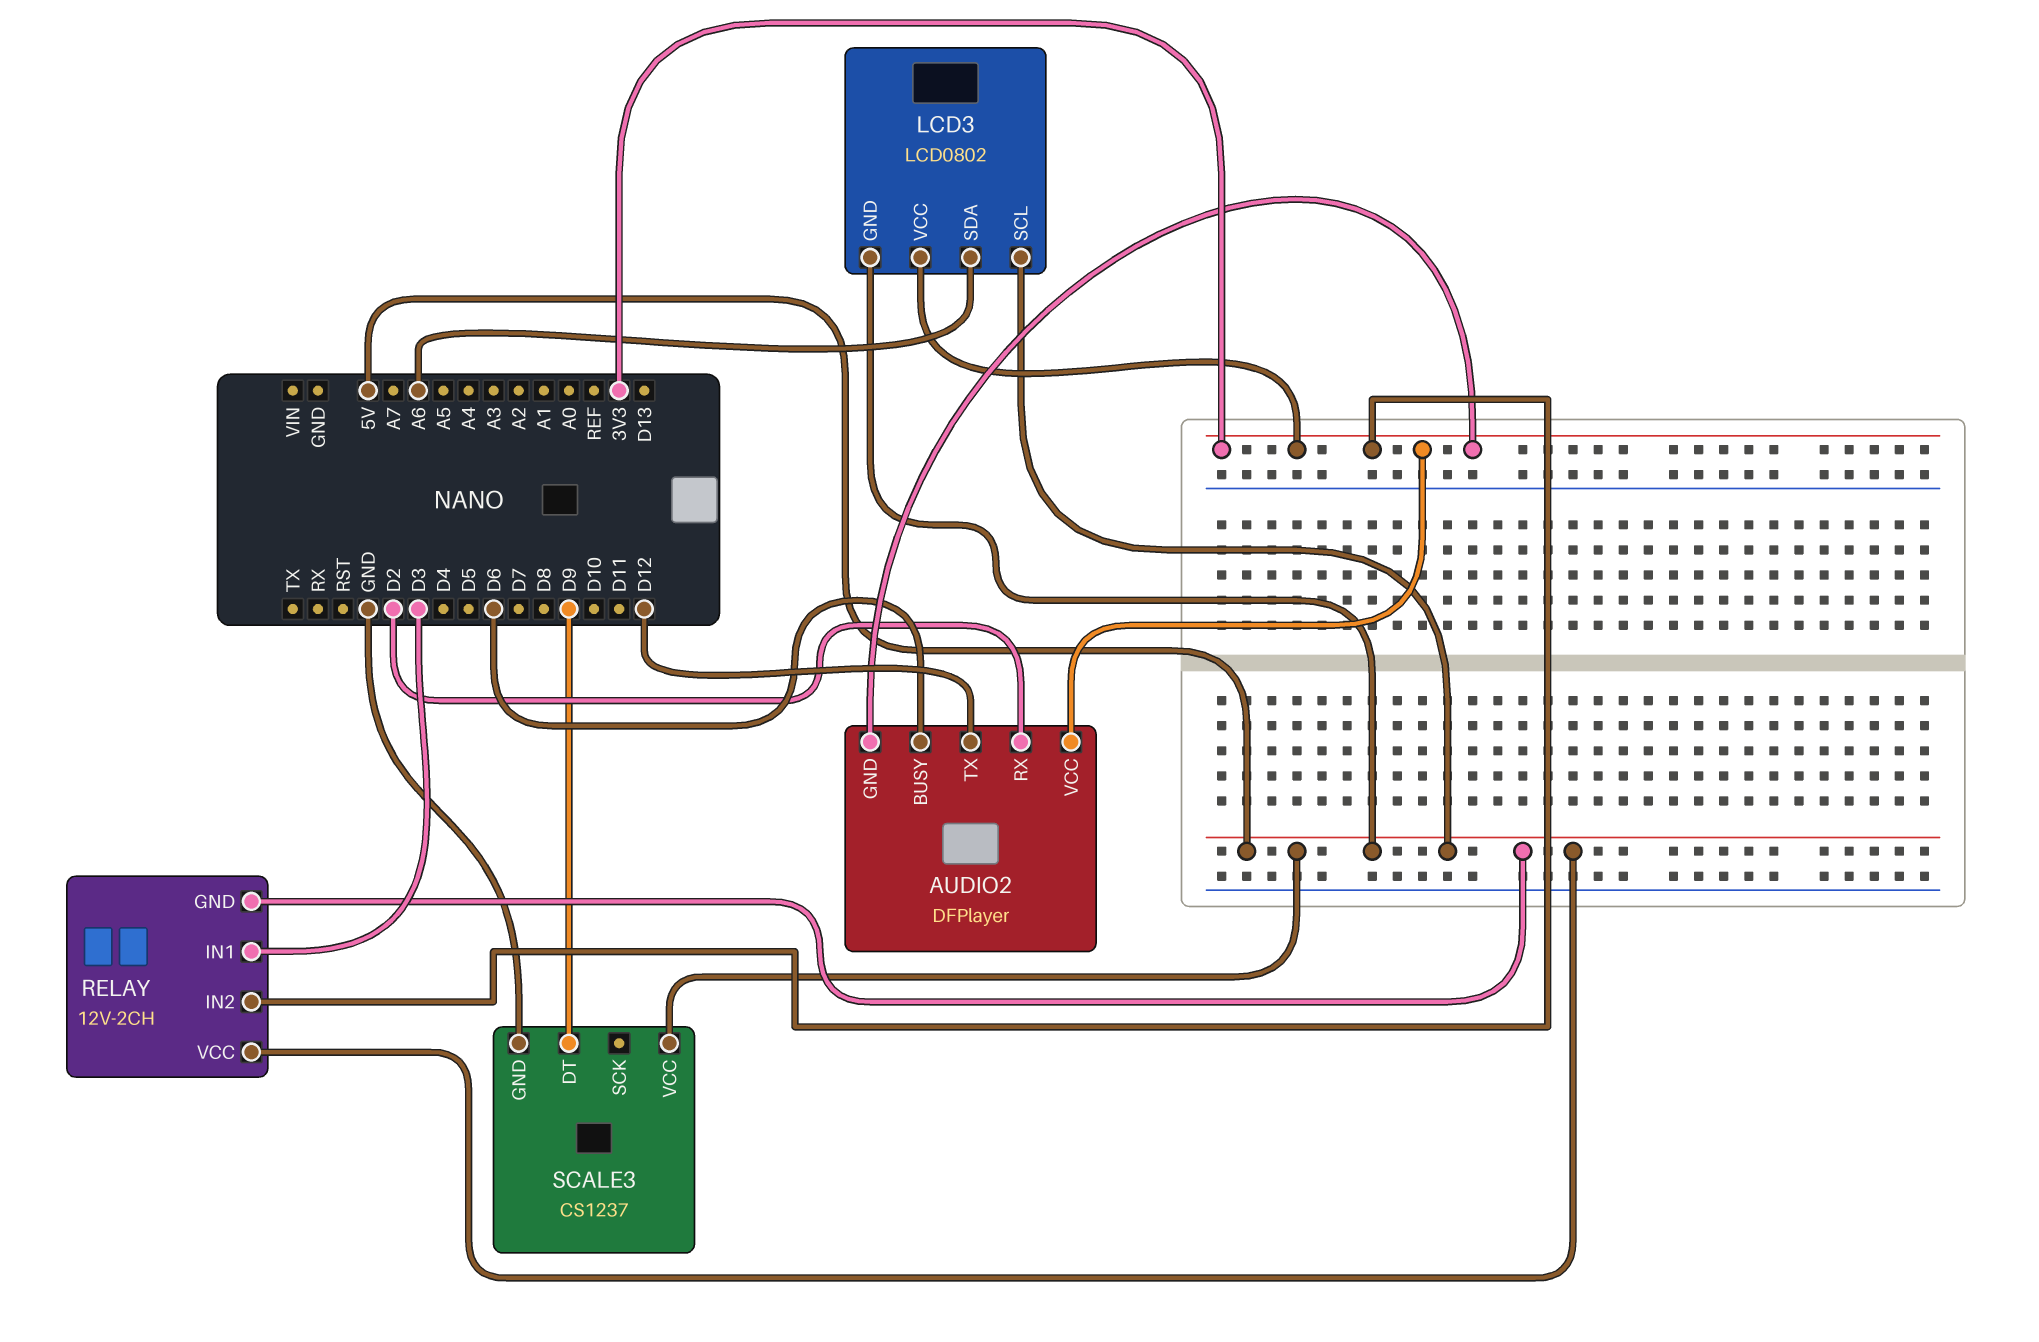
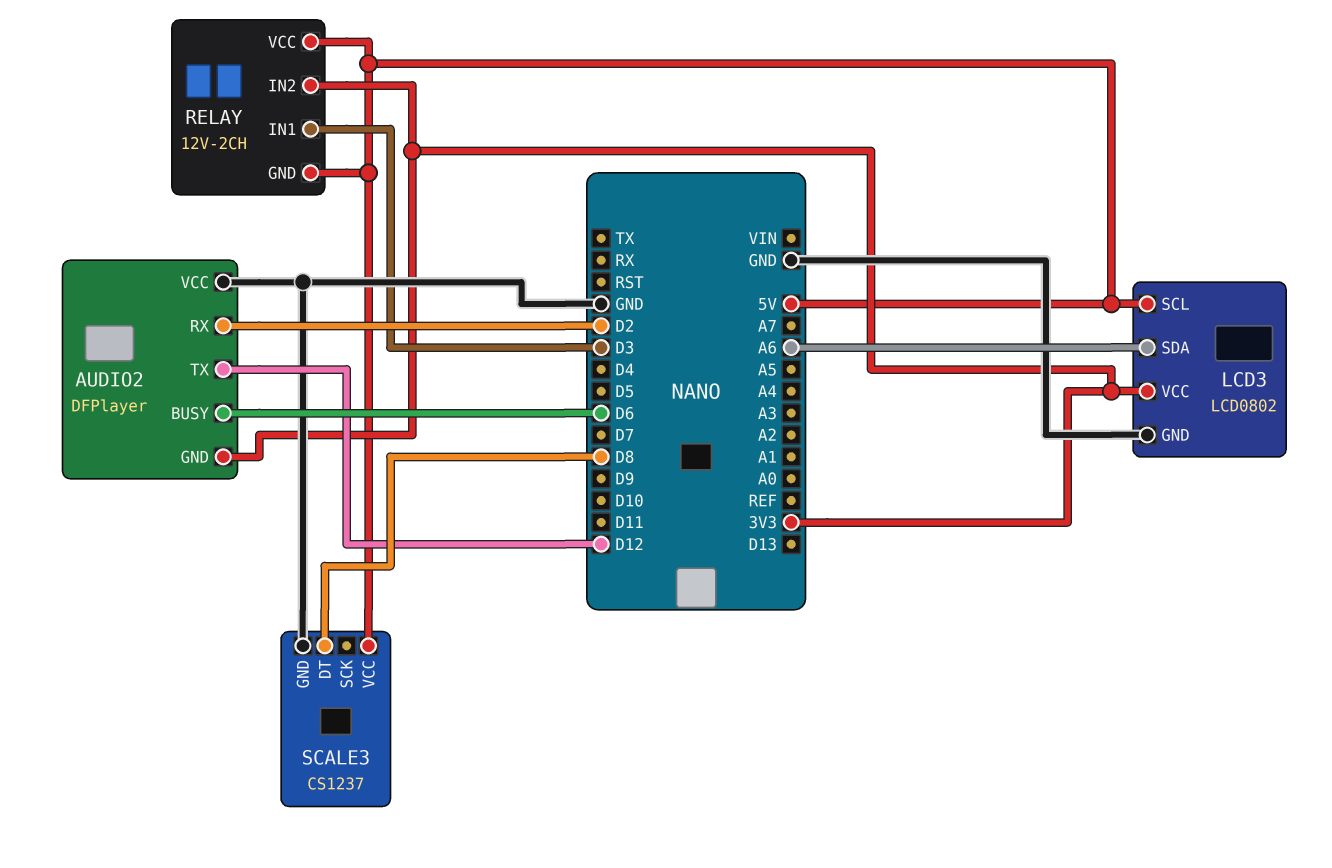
AUDIO2 pin VCC: 3V3 -> GND
LCD3 pin GND: 5V -> GND
SCALE3 pin DT: D9 -> D8

